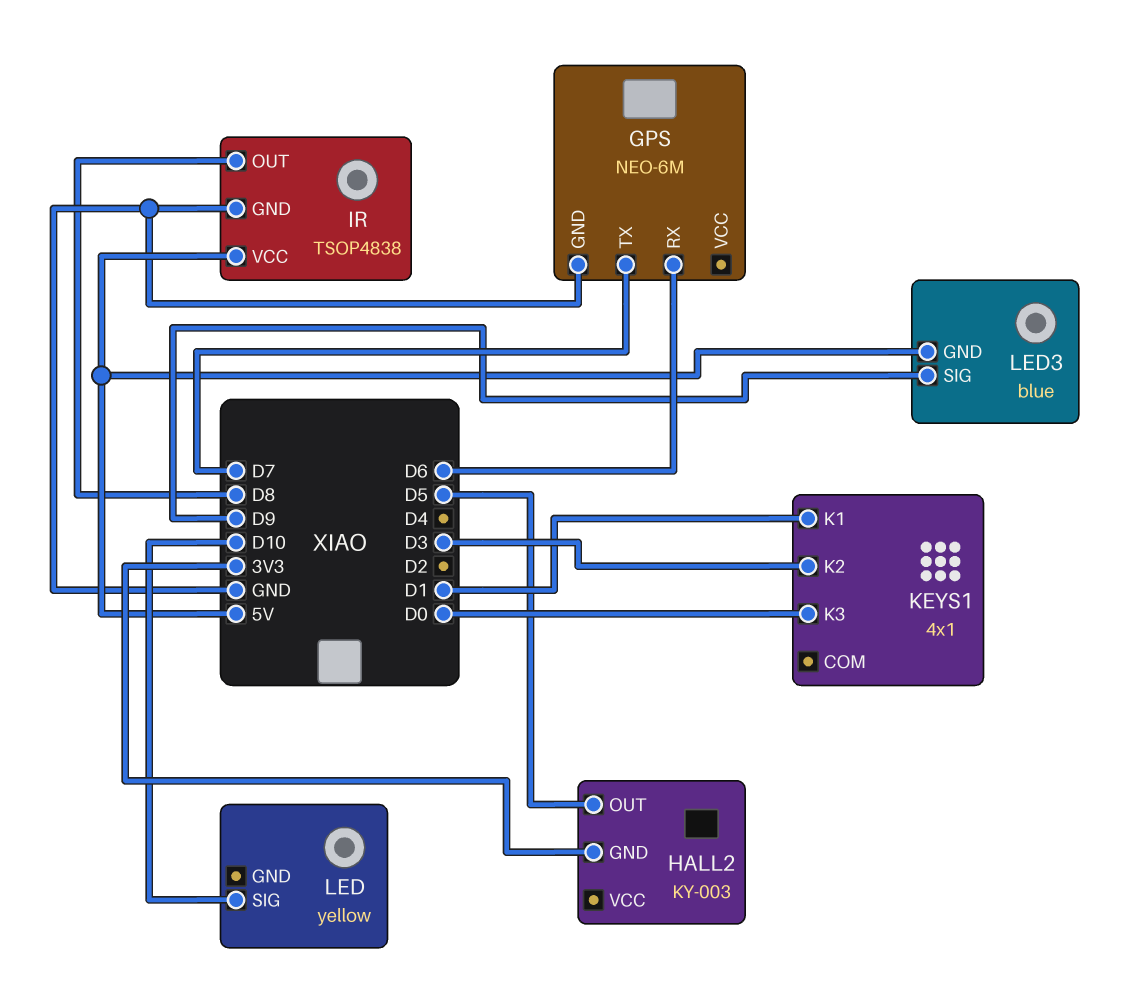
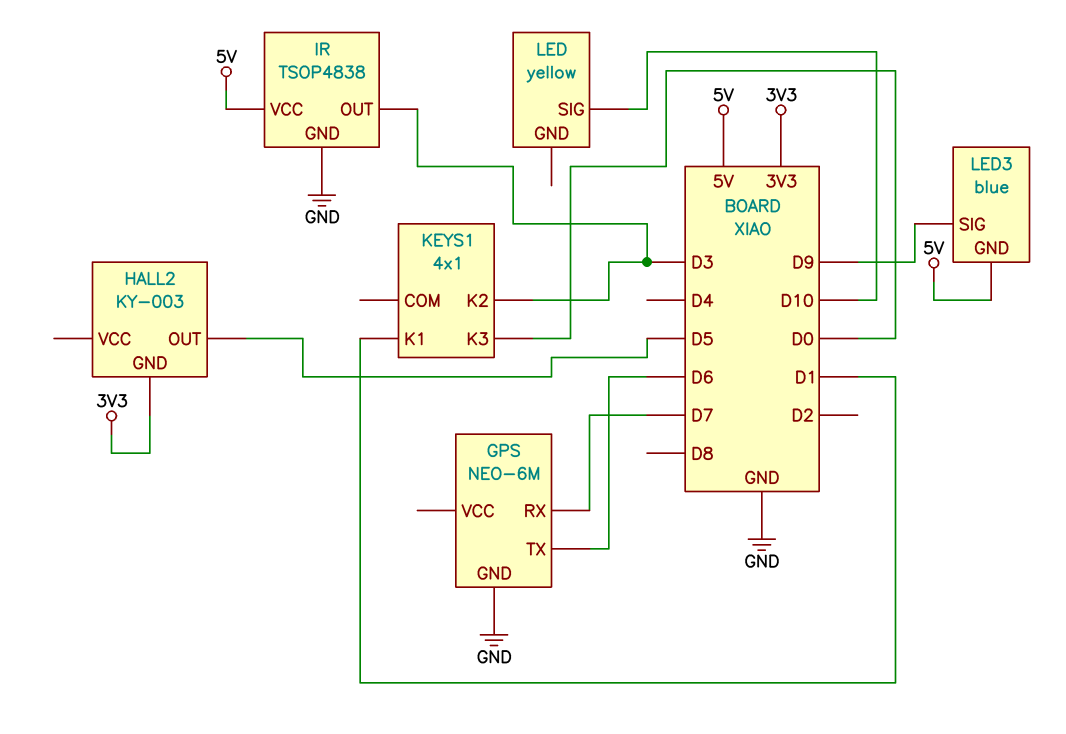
GPS pin RX: D6 -> D7
GPS pin TX: D7 -> D6
IR pin OUT: D8 -> D3

